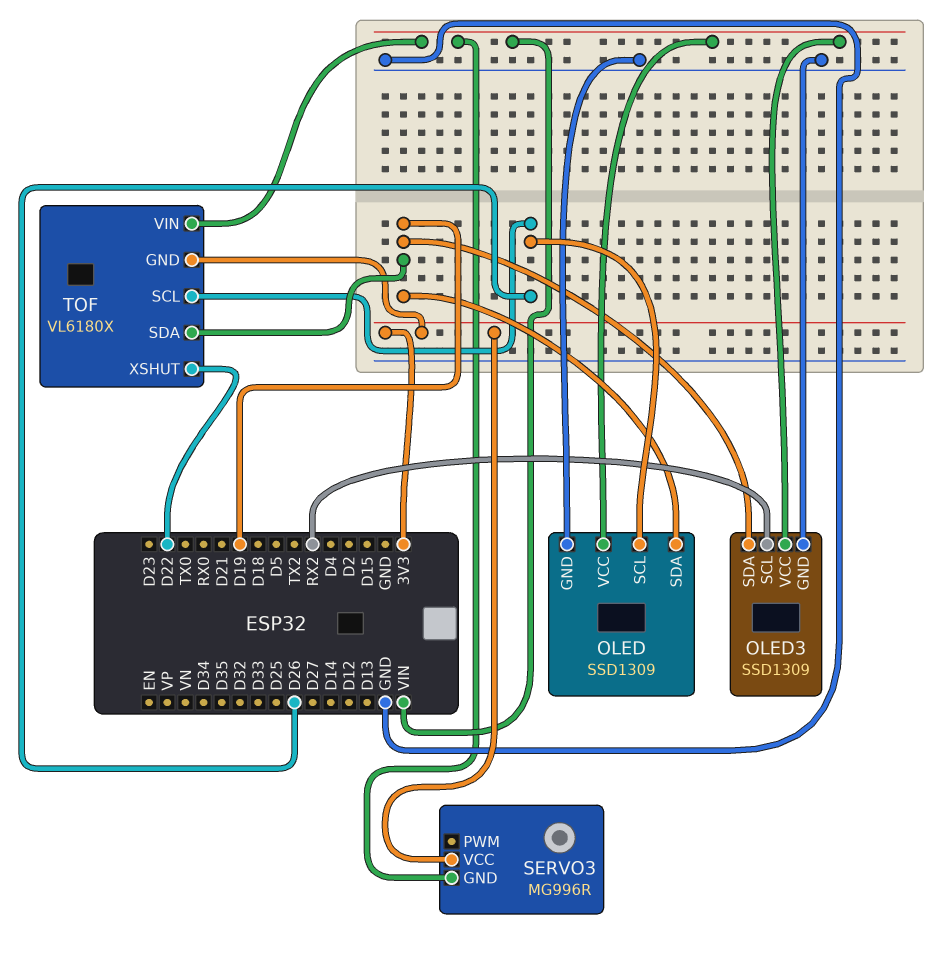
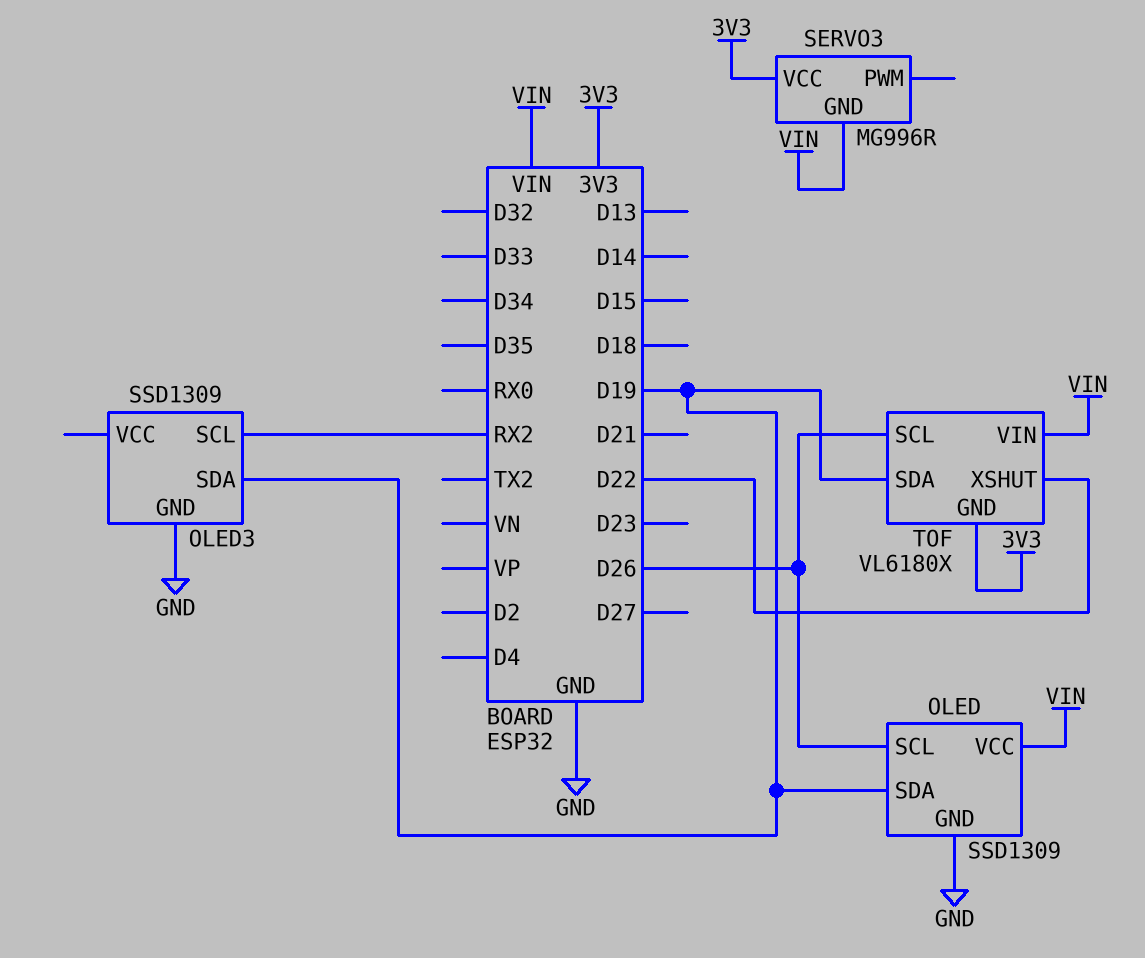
OLED3 pin VCC: VIN -> none

